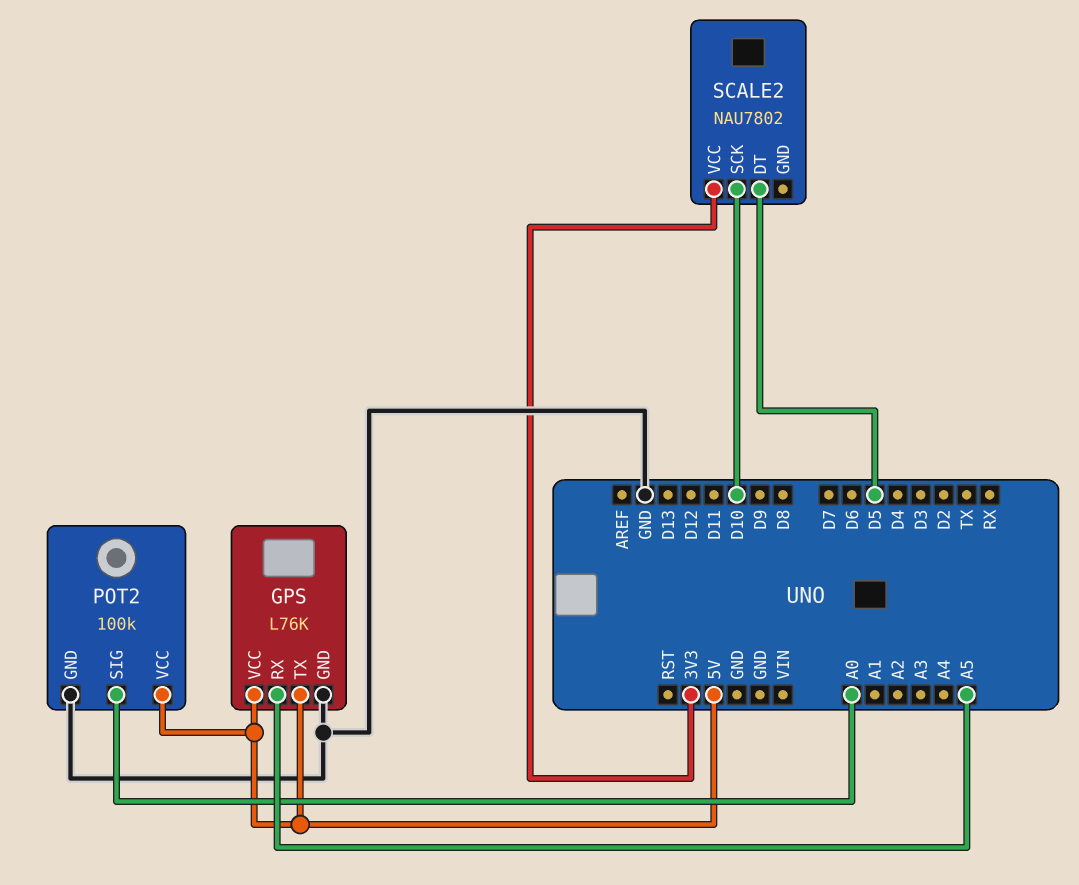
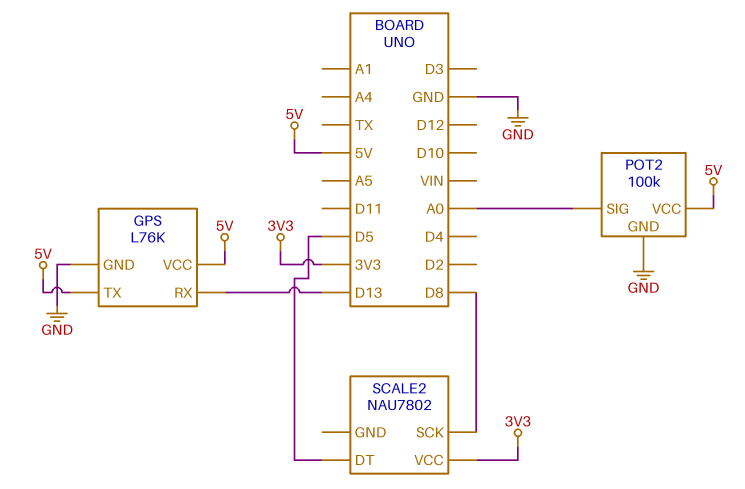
GPS pin RX: A5 -> D13
SCALE2 pin SCK: D10 -> D8

